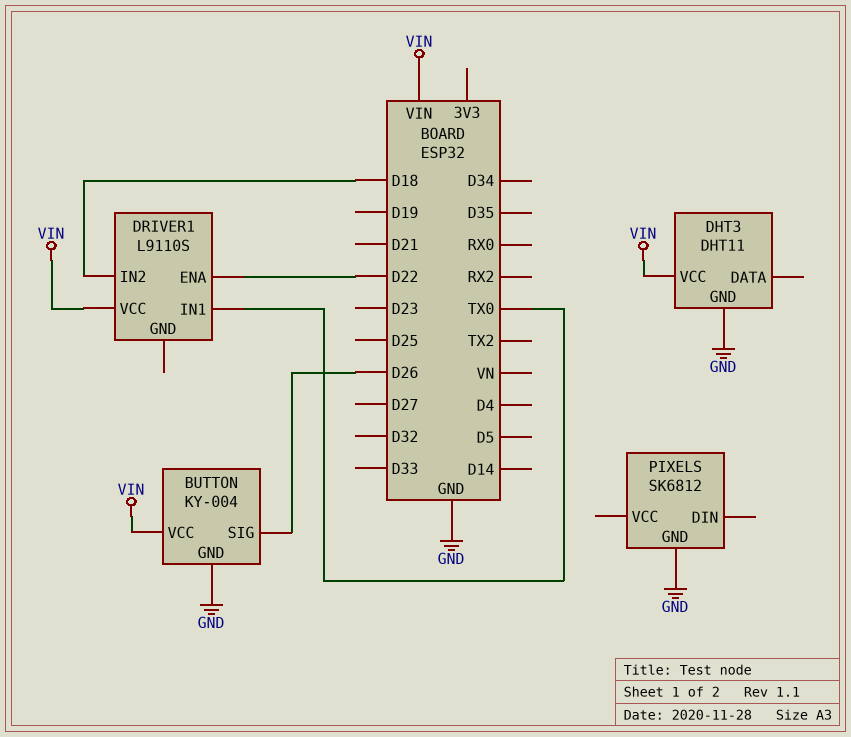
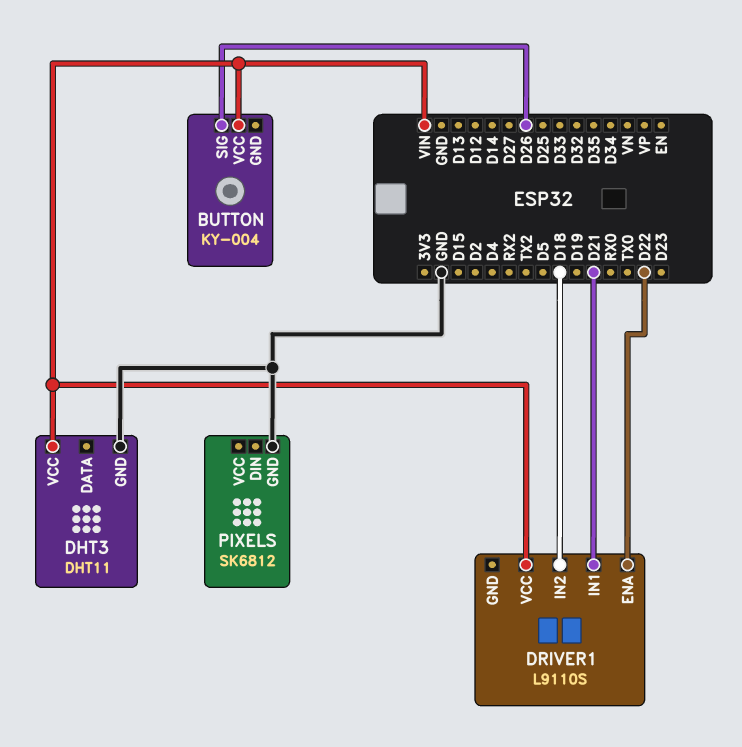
BUTTON pin GND: GND -> none
DRIVER1 pin IN1: TX0 -> D21

